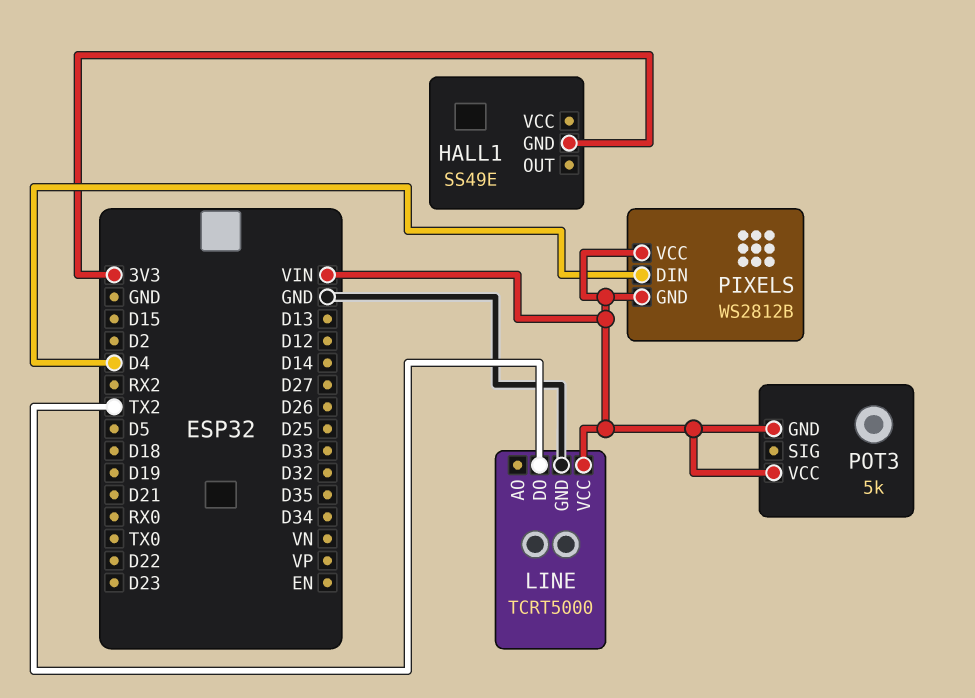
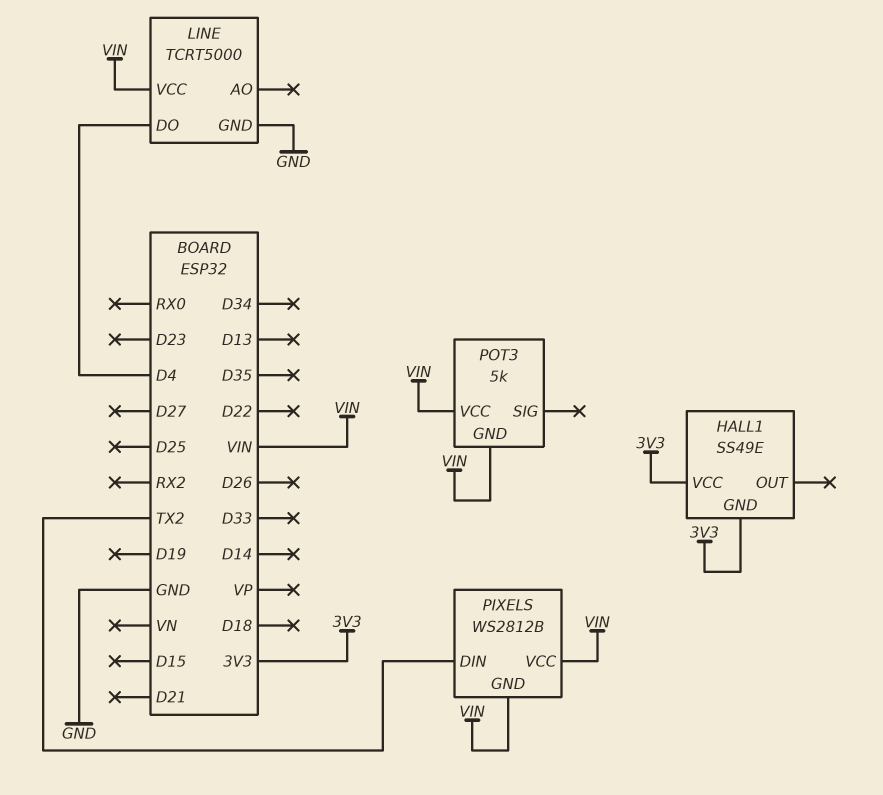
HALL1 pin VCC: none -> 3V3
LINE pin DO: TX2 -> D4
PIXELS pin DIN: D4 -> TX2

